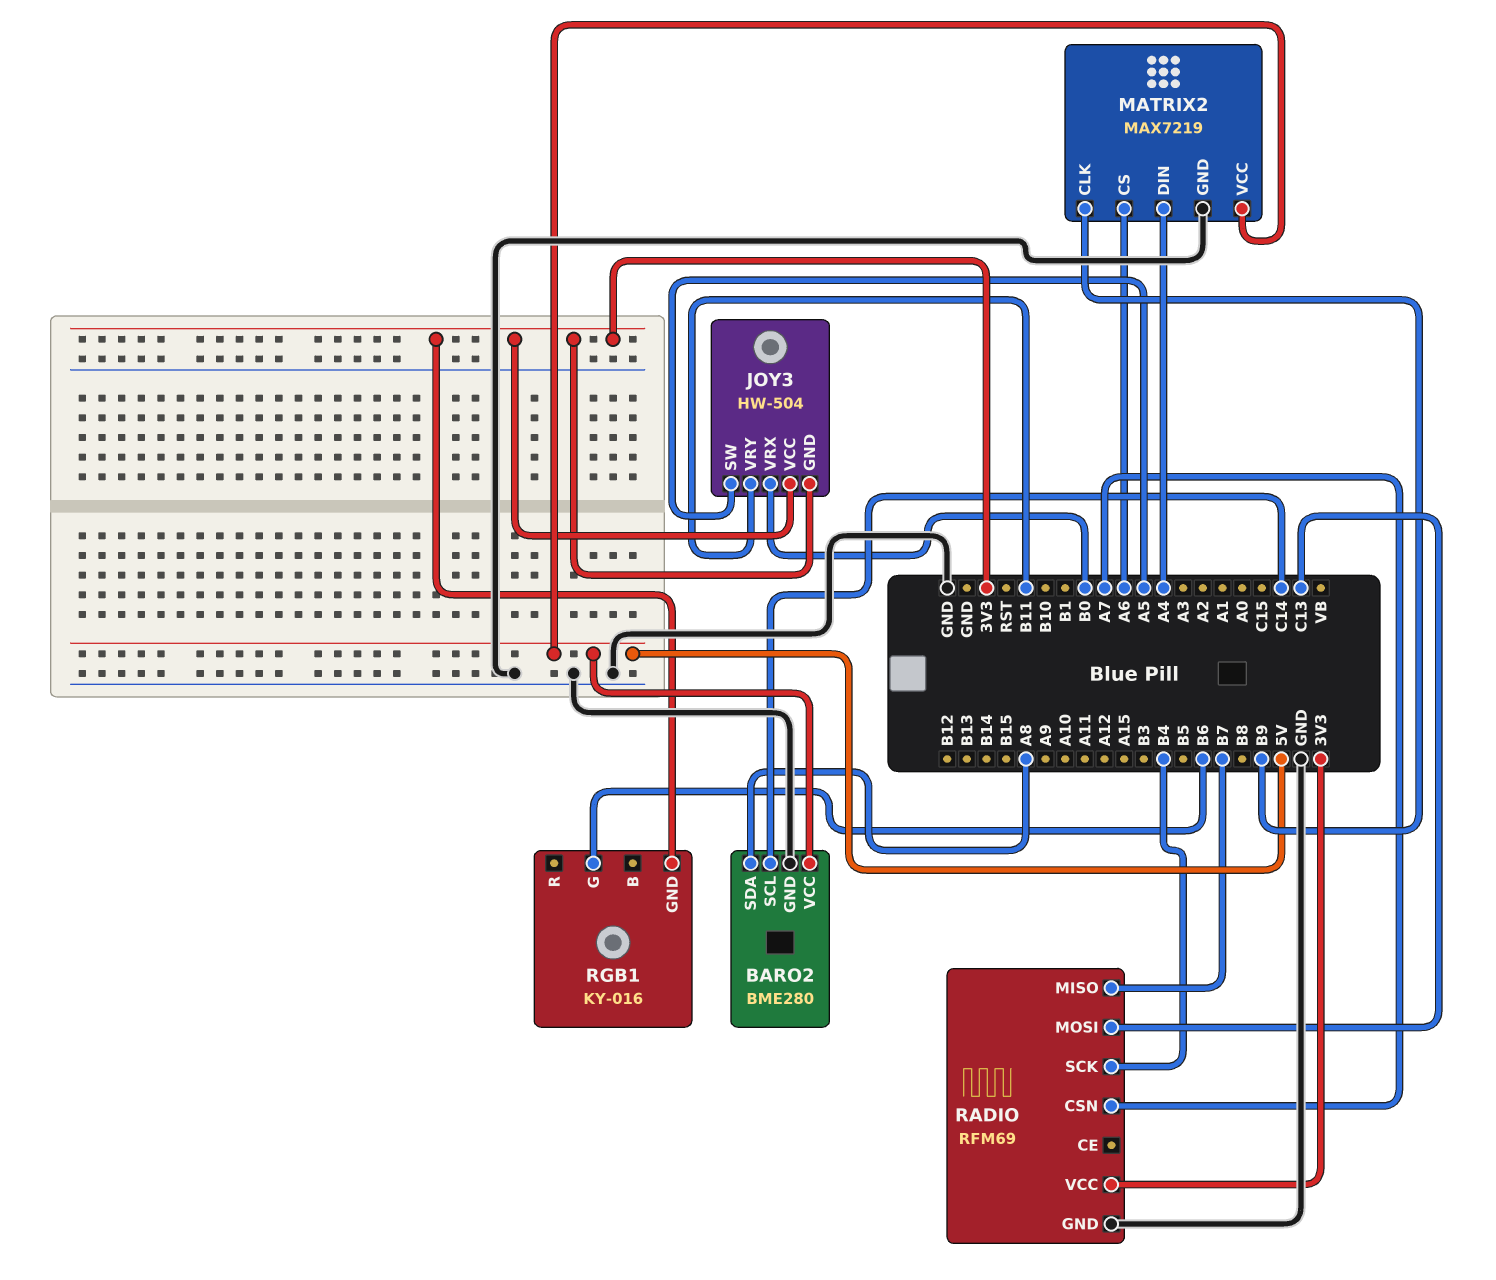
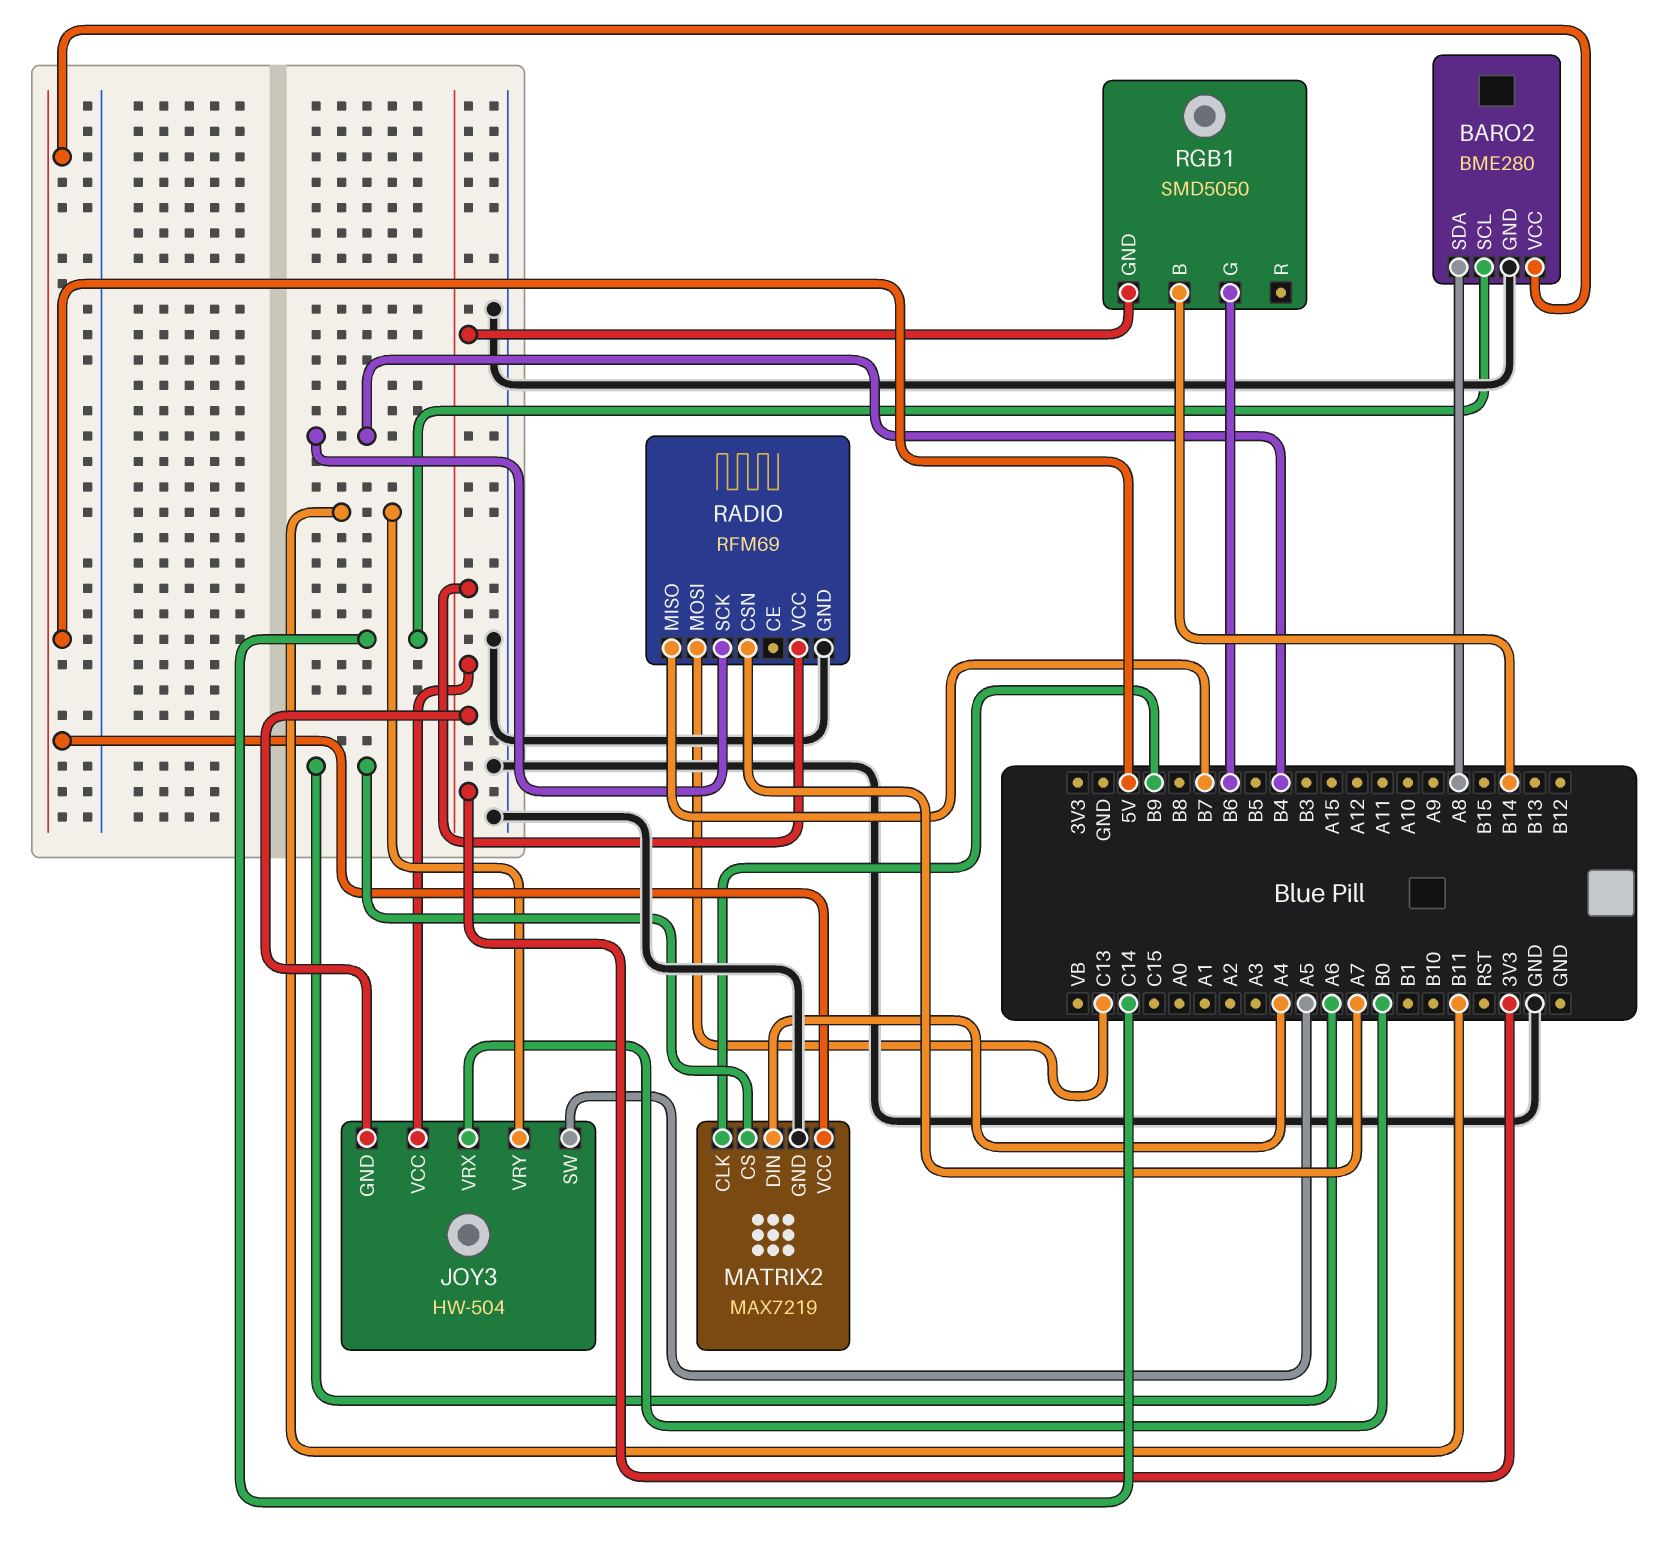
RGB1: KY-016 -> SMD5050
RGB1 pin B: none -> B14

